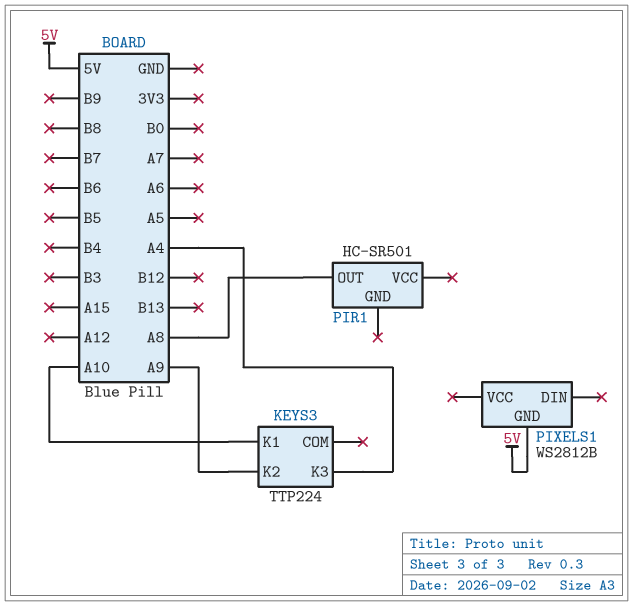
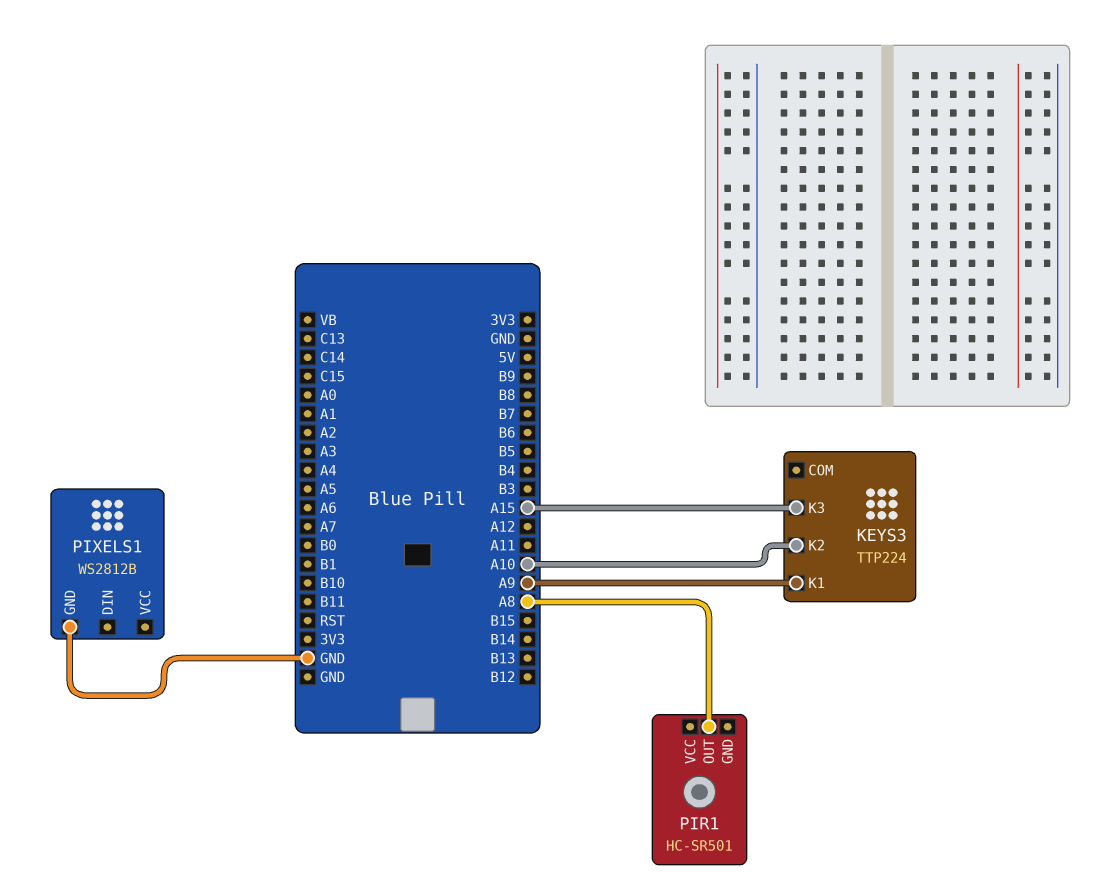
KEYS3 pin K1: A10 -> A9
KEYS3 pin K2: A9 -> A10
KEYS3 pin K3: A4 -> A15
PIXELS1 pin GND: 5V -> GND

